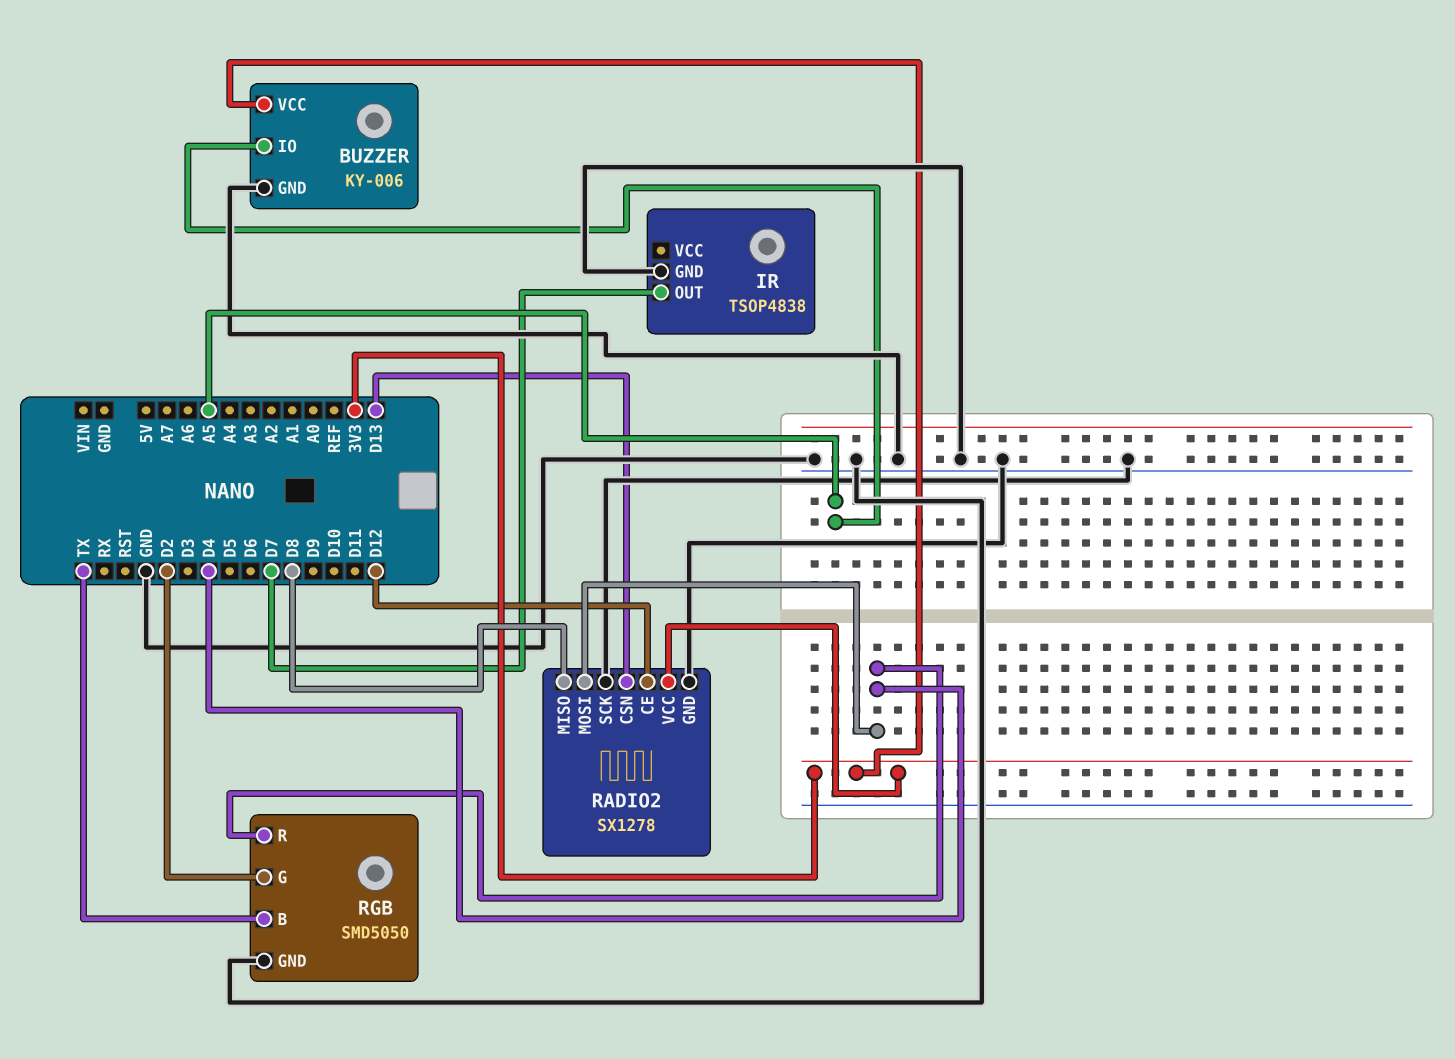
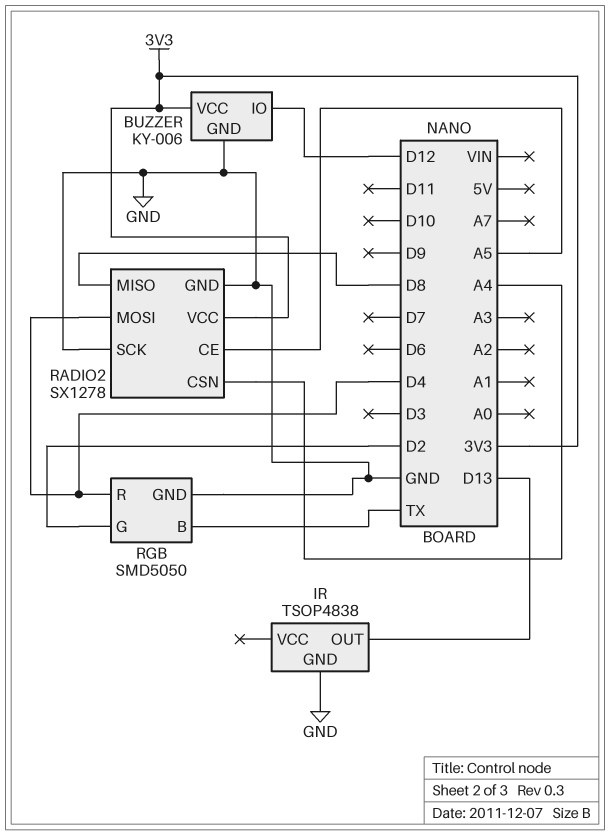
BUZZER pin IO: A5 -> D12
IR pin OUT: D7 -> D13
RADIO2 pin CE: D12 -> A5
RADIO2 pin CSN: D13 -> A4

